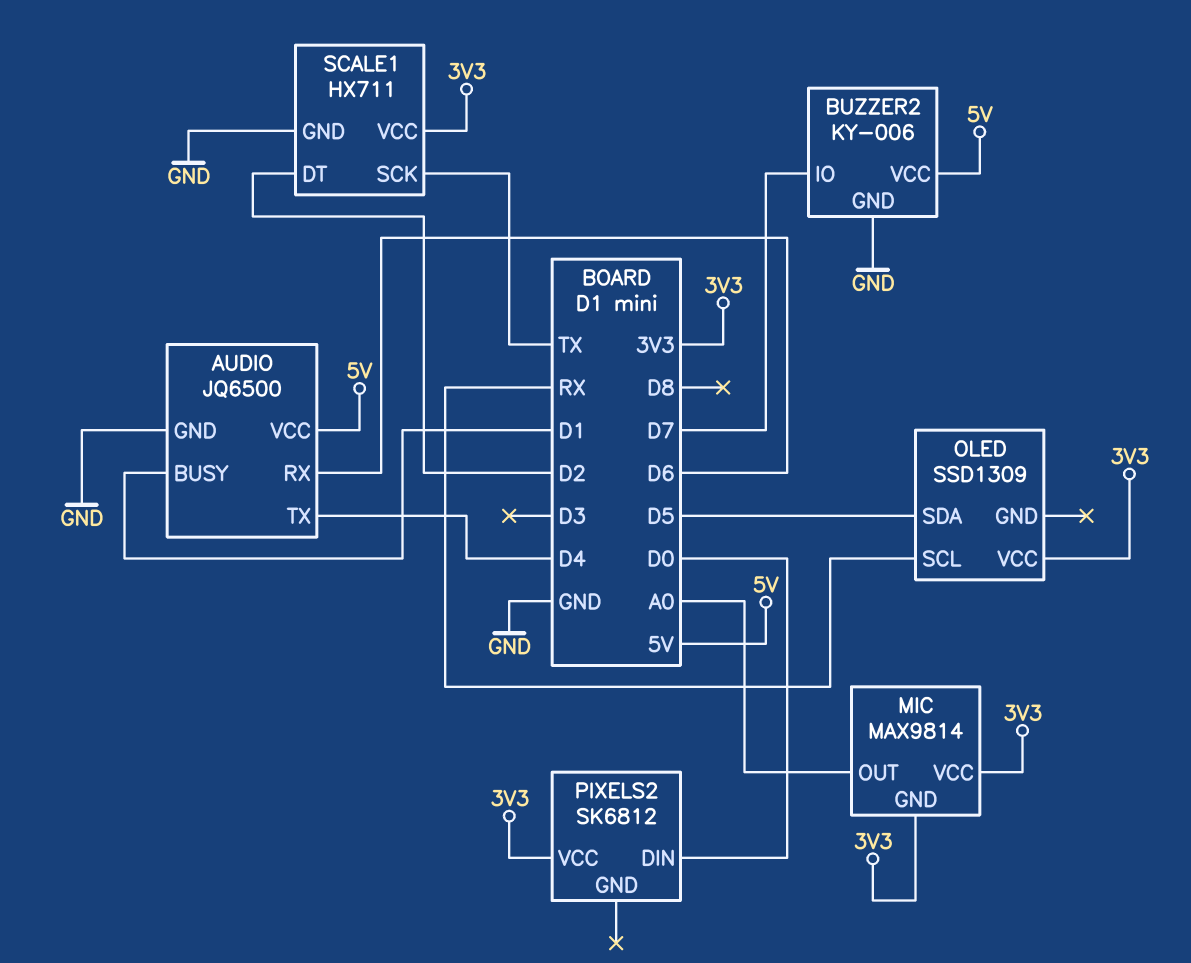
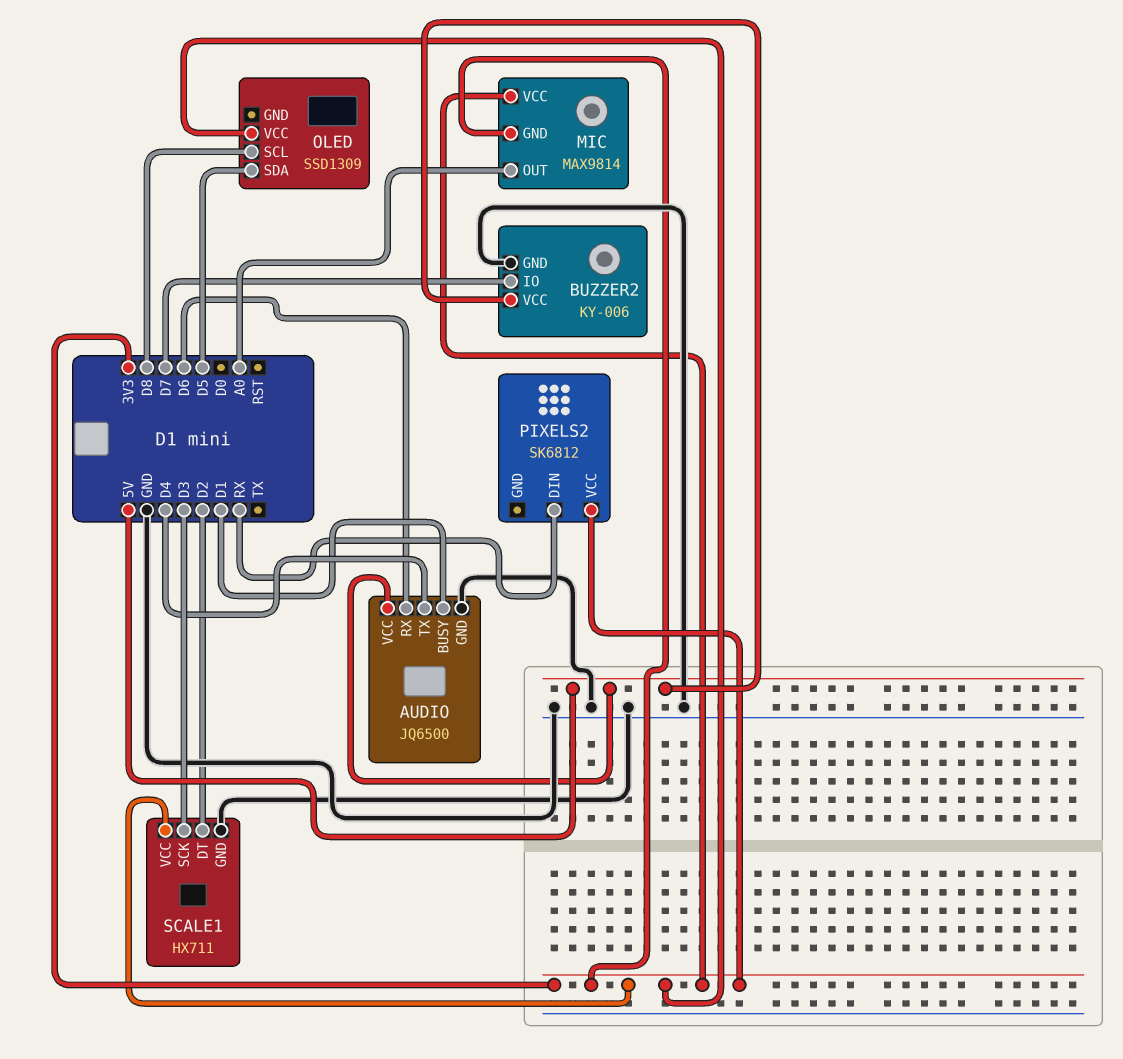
OLED pin SCL: RX -> D8
PIXELS2 pin DIN: D0 -> RX
SCALE1 pin SCK: TX -> D3

